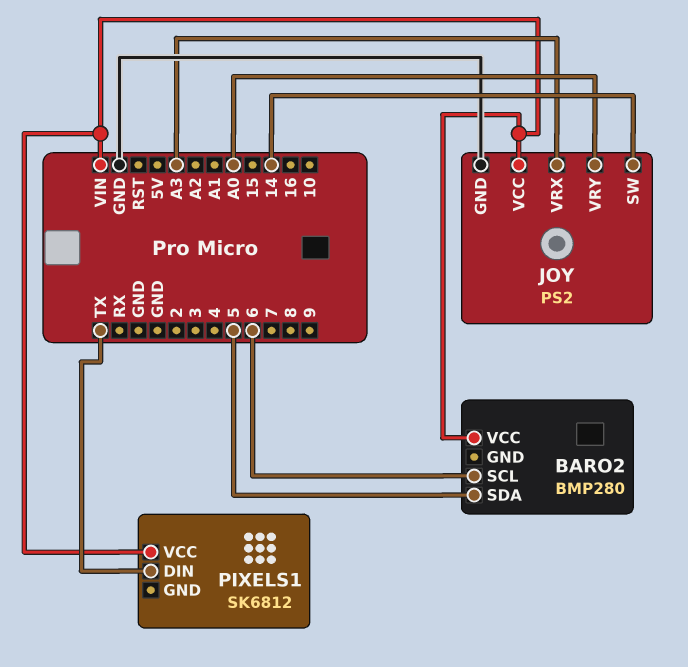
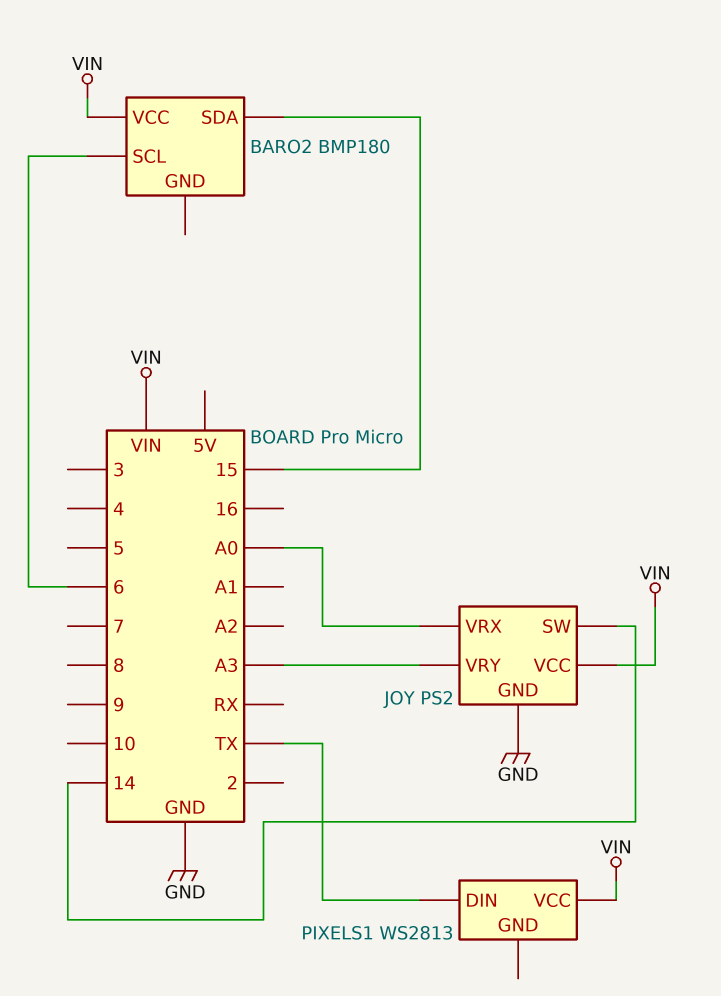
BARO2: BMP280 -> BMP180
BARO2 pin SDA: 5 -> 15
JOY pin VRX: A3 -> A0
JOY pin VRY: A0 -> A3
PIXELS1: SK6812 -> WS2813

